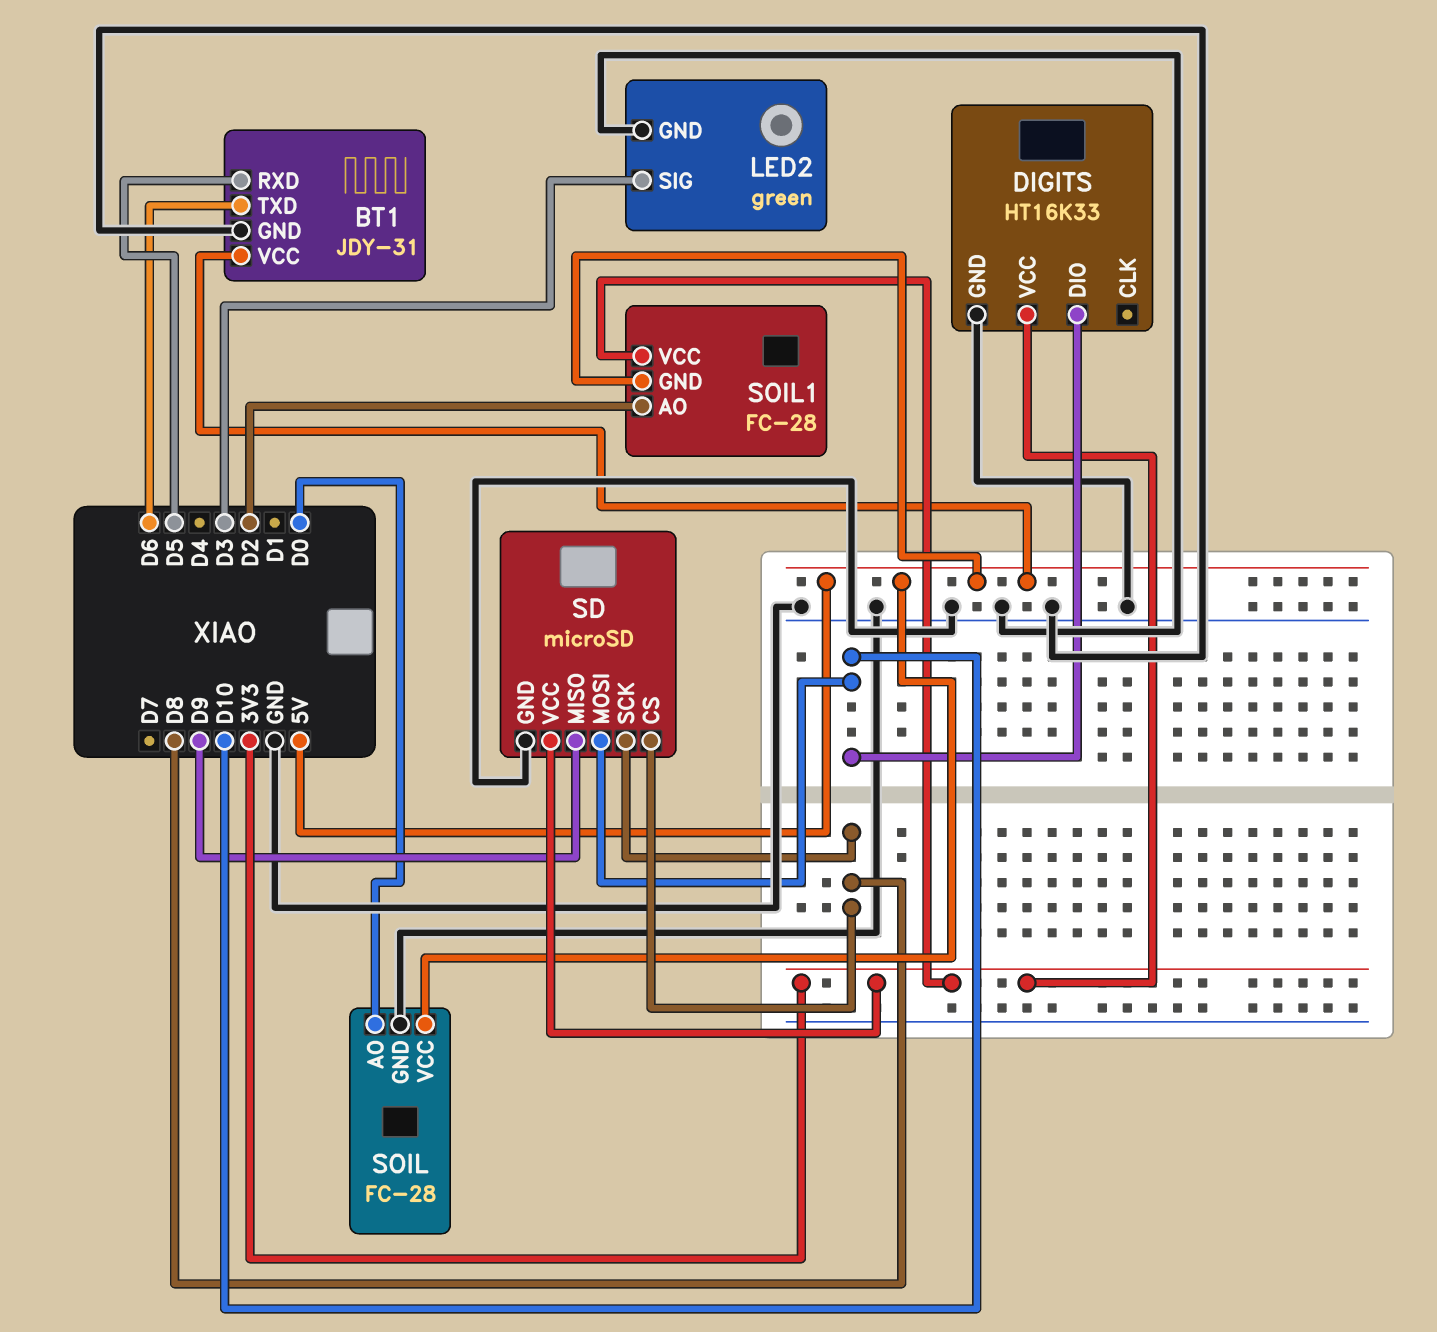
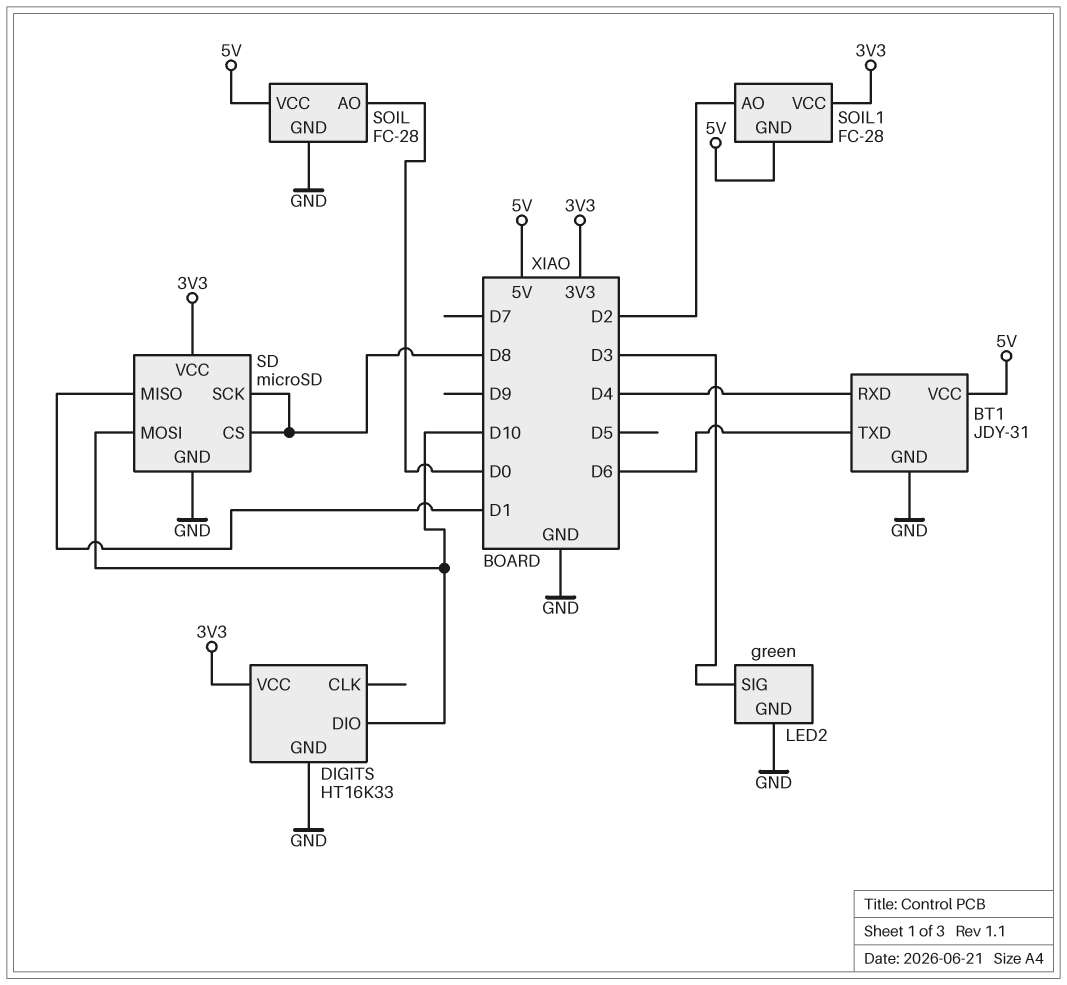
BT1 pin RXD: D5 -> D4
SD pin MISO: D9 -> D1

